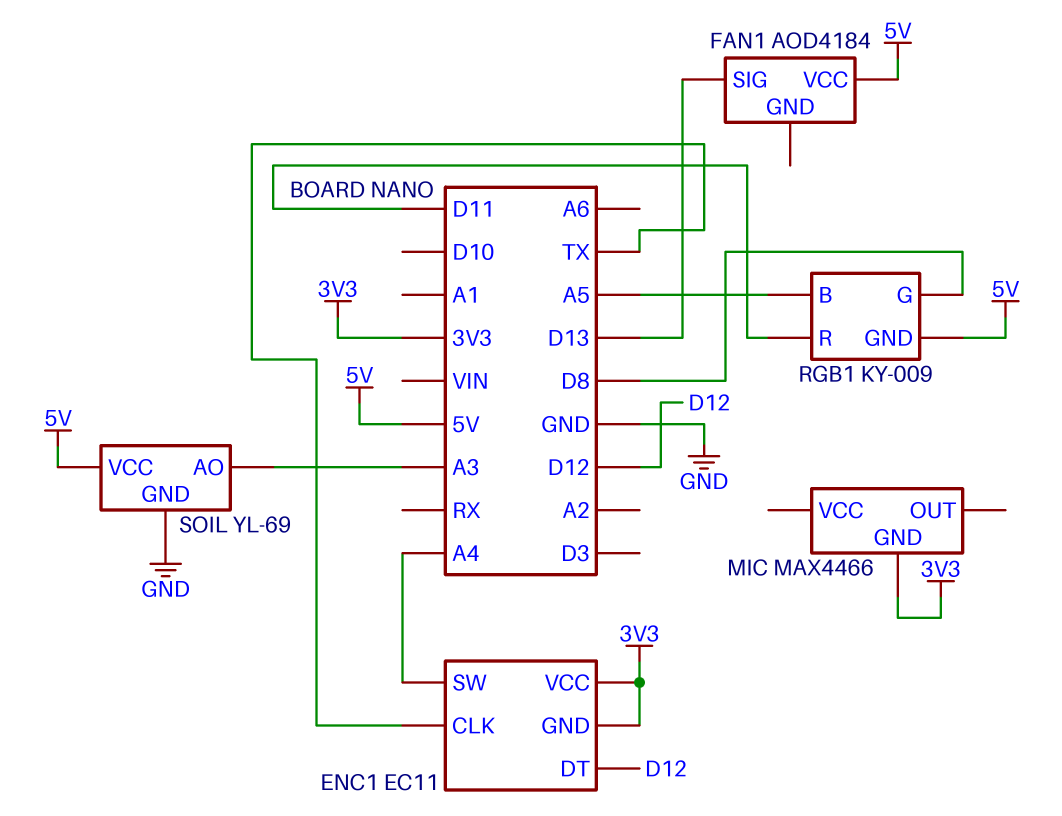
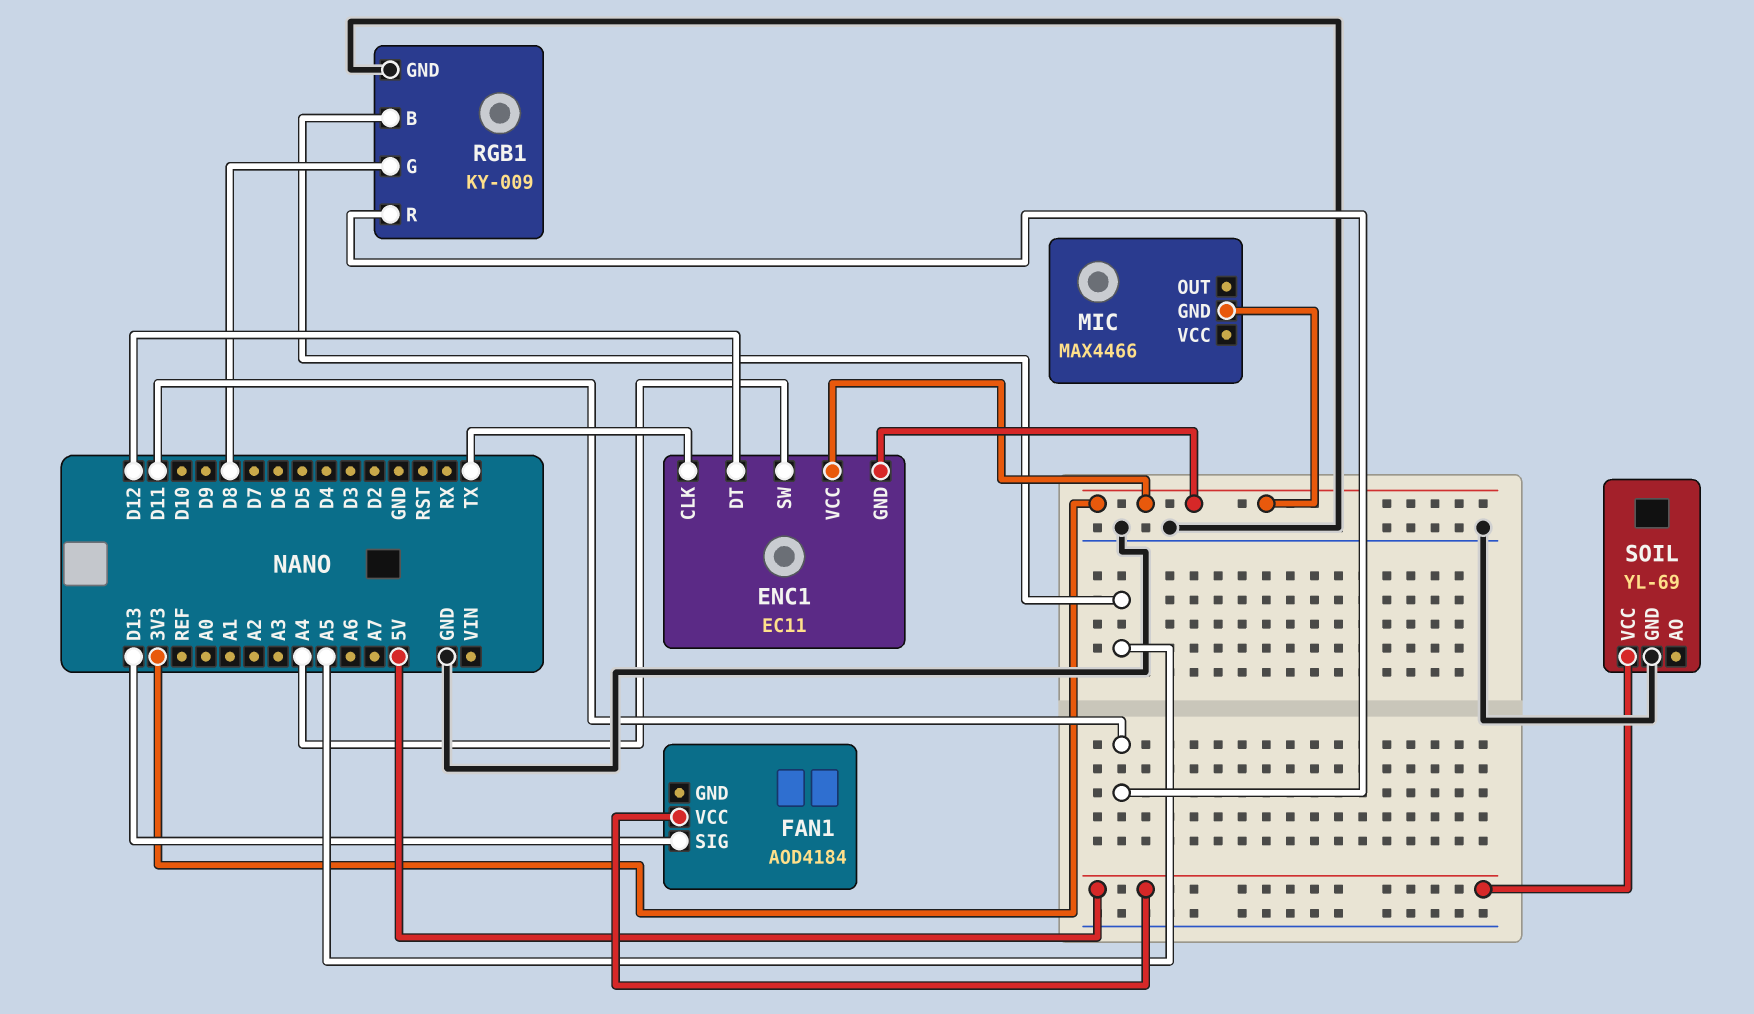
RGB1 pin GND: 5V -> GND
SOIL pin AO: A3 -> none

